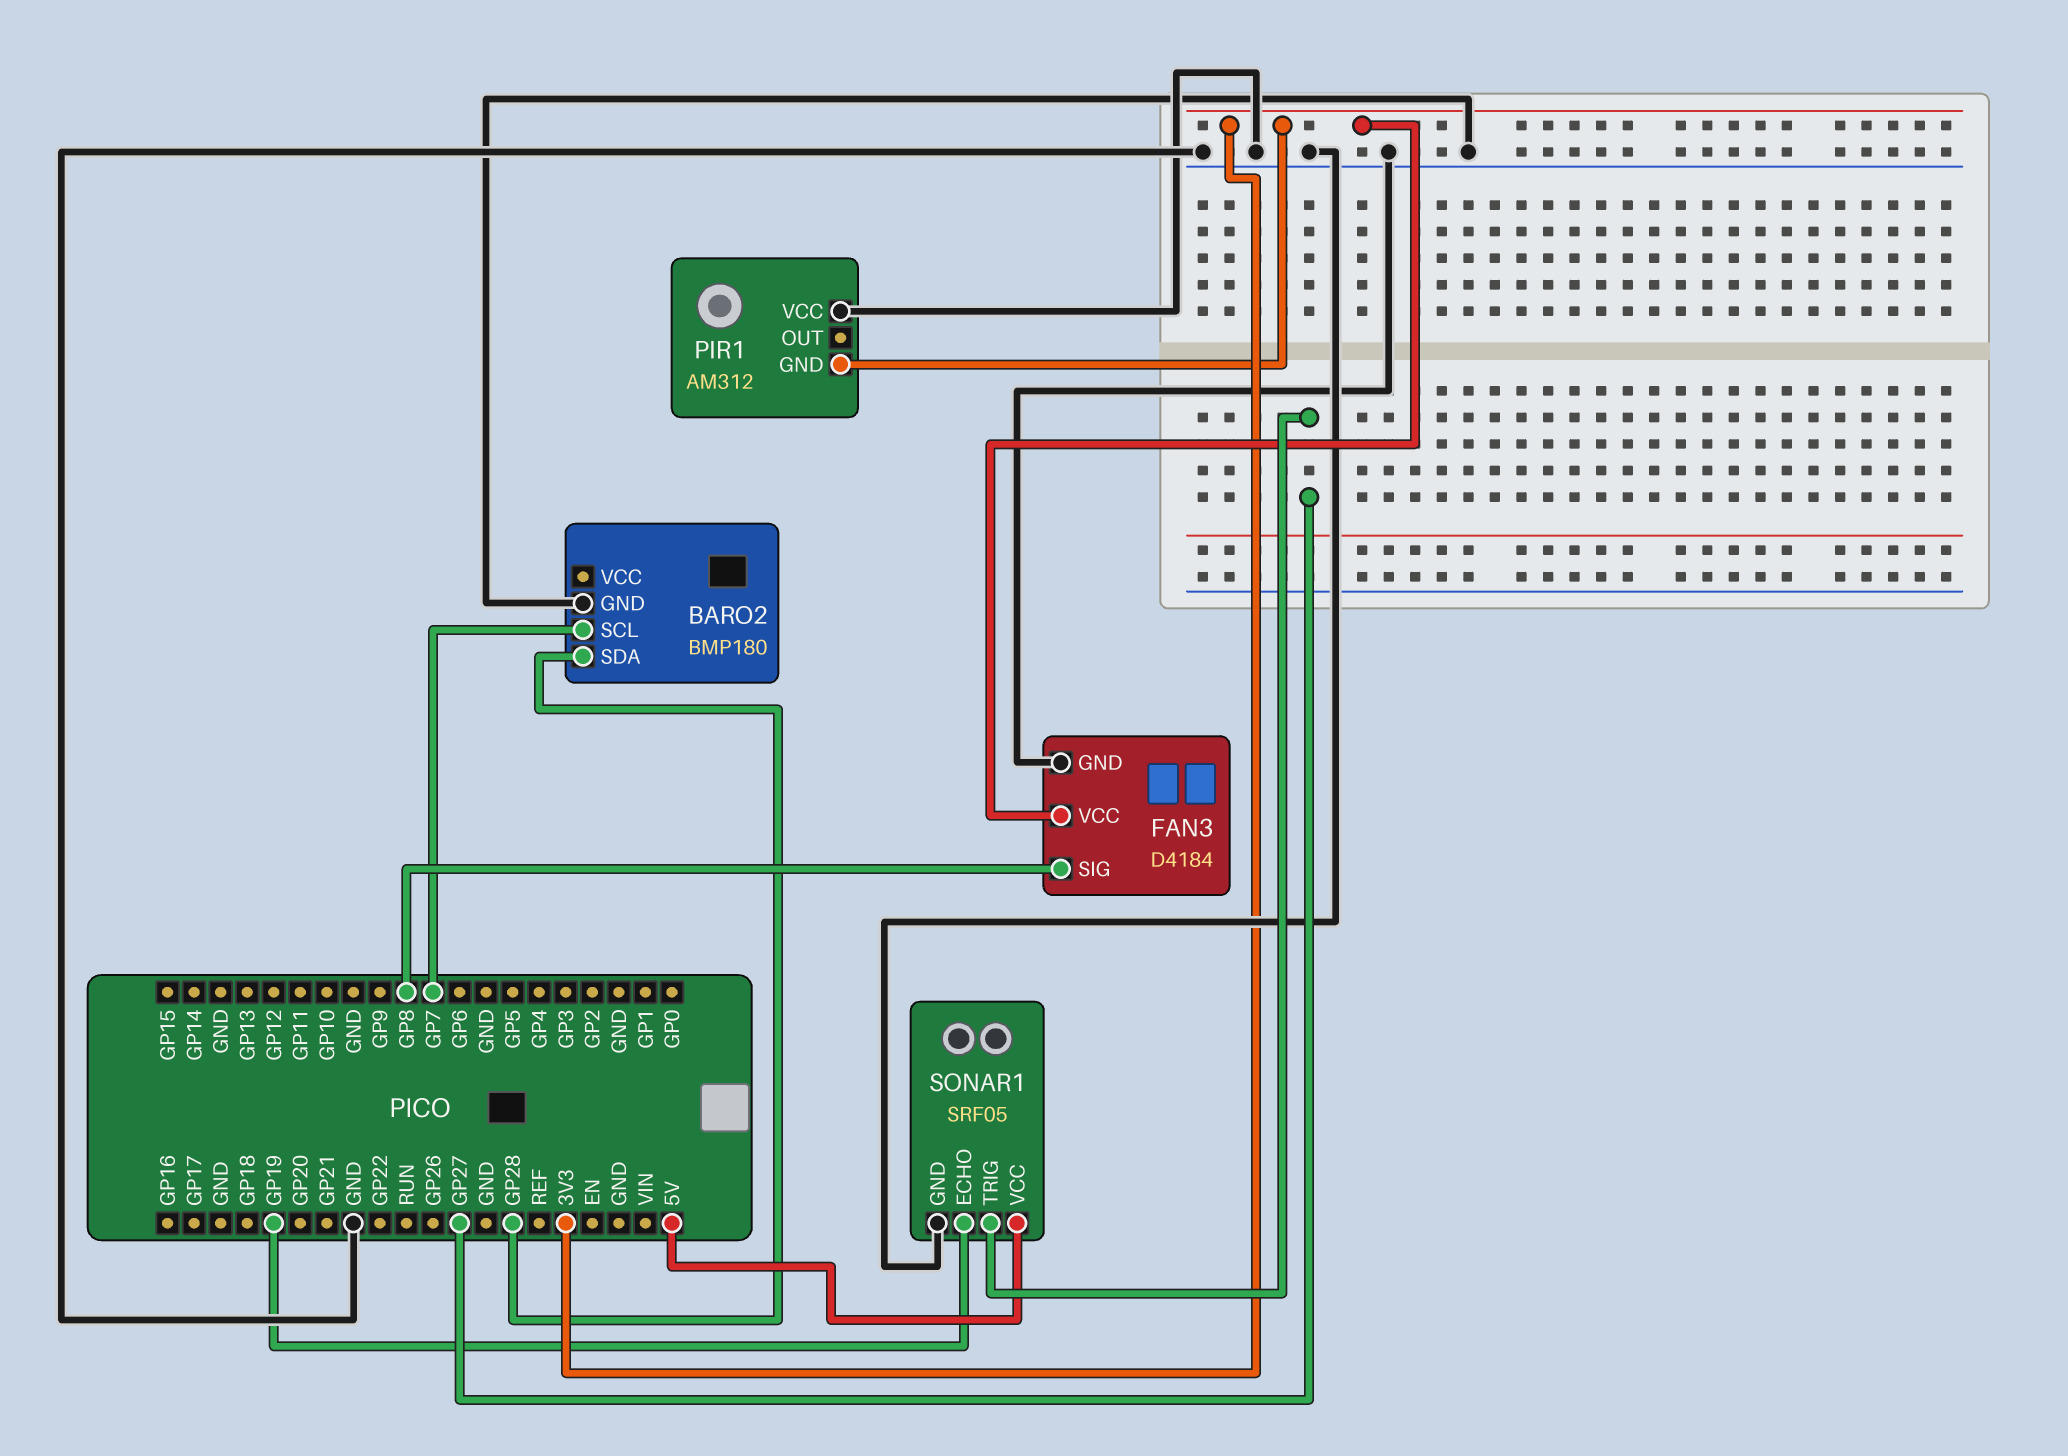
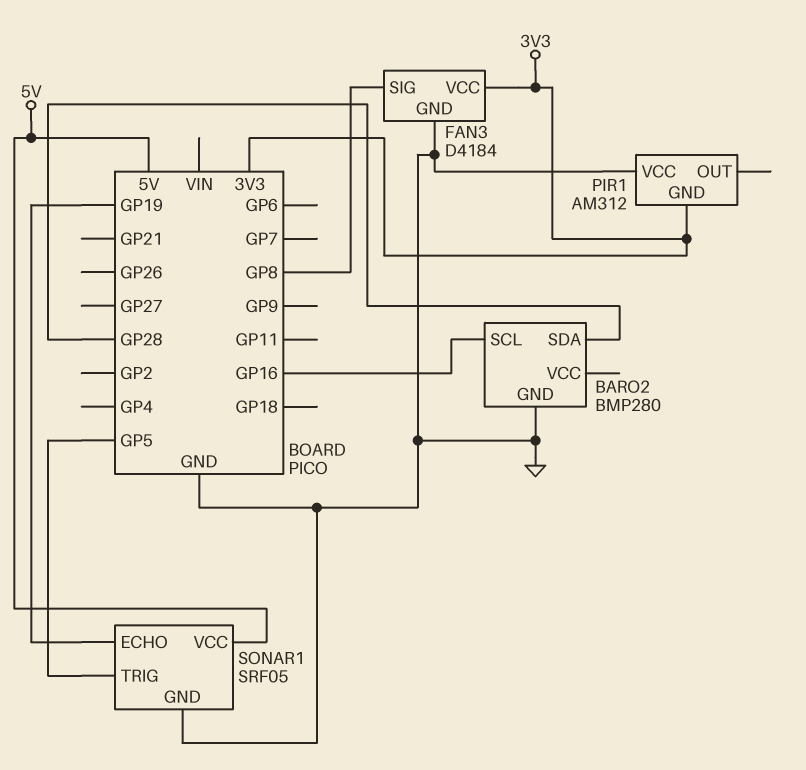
BARO2: BMP180 -> BMP280
BARO2 pin SCL: GP7 -> GP16
SONAR1 pin TRIG: GP27 -> GP5

